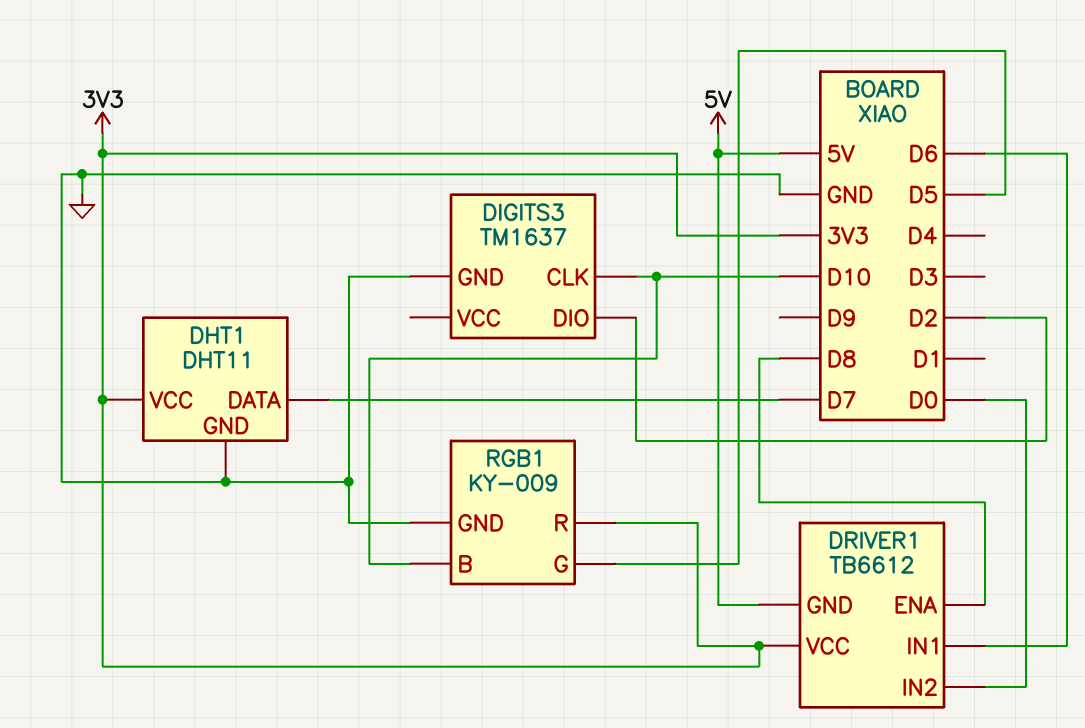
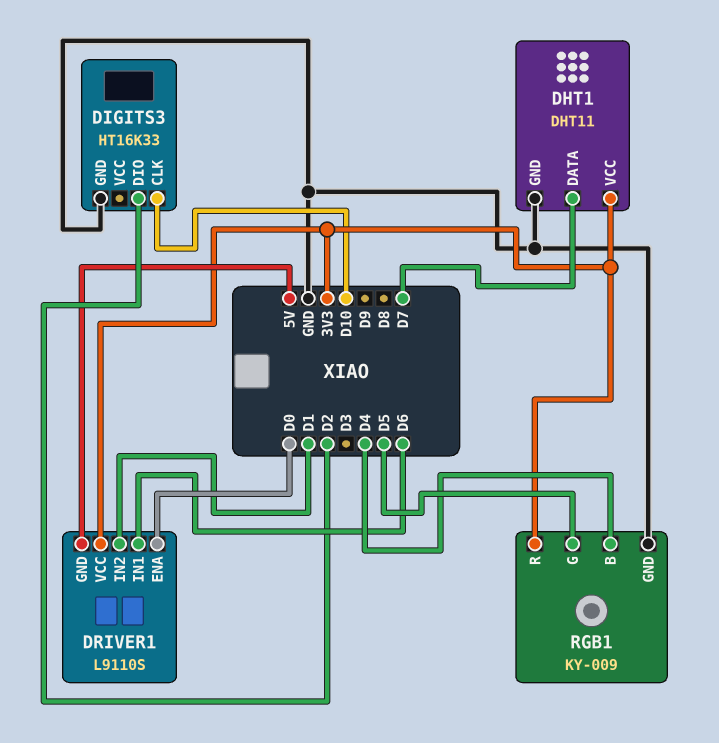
DIGITS3: TM1637 -> HT16K33
DRIVER1: TB6612 -> L9110S
DRIVER1 pin ENA: D8 -> D0
DRIVER1 pin IN2: D0 -> D1
RGB1 pin B: D10 -> D4

